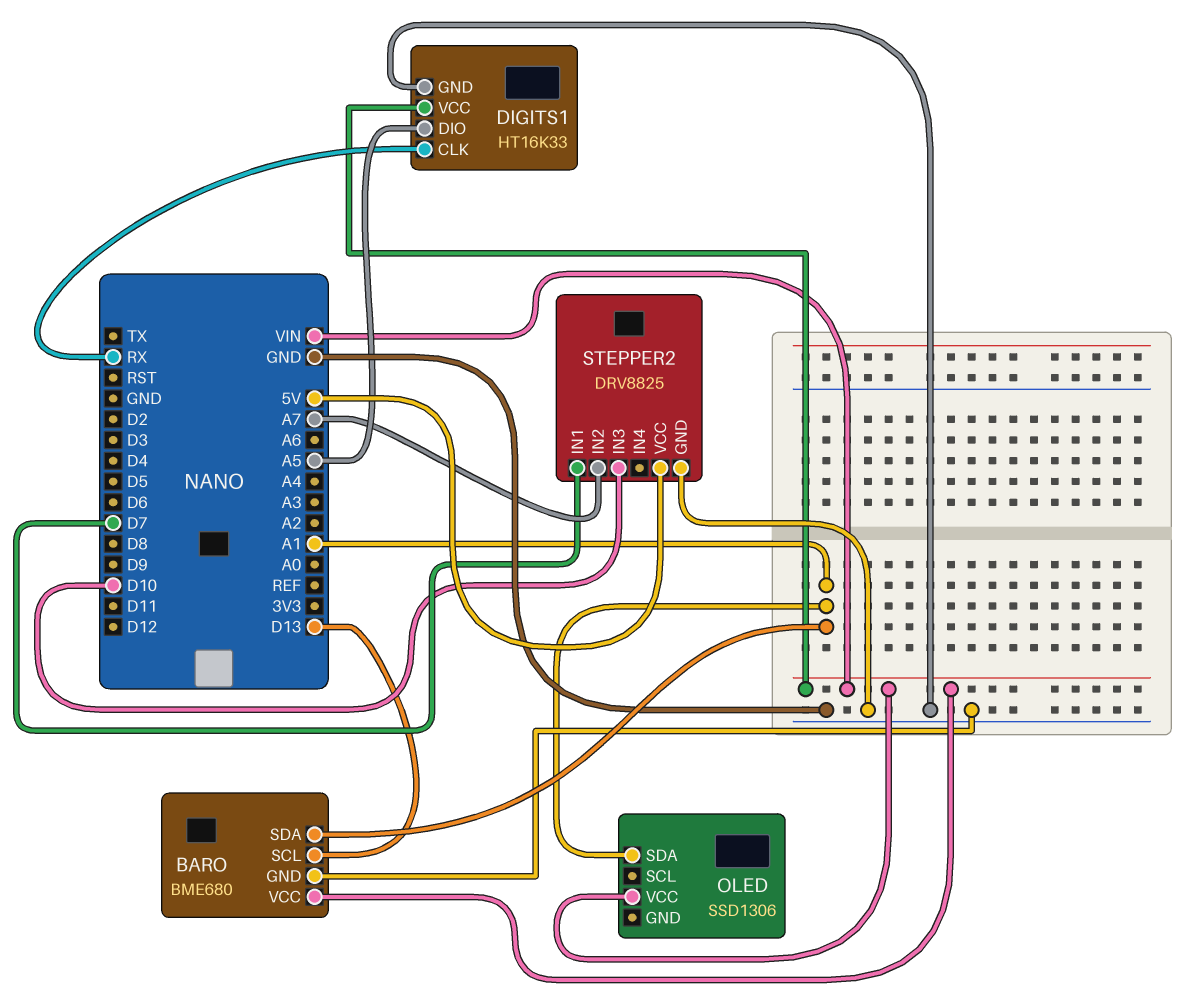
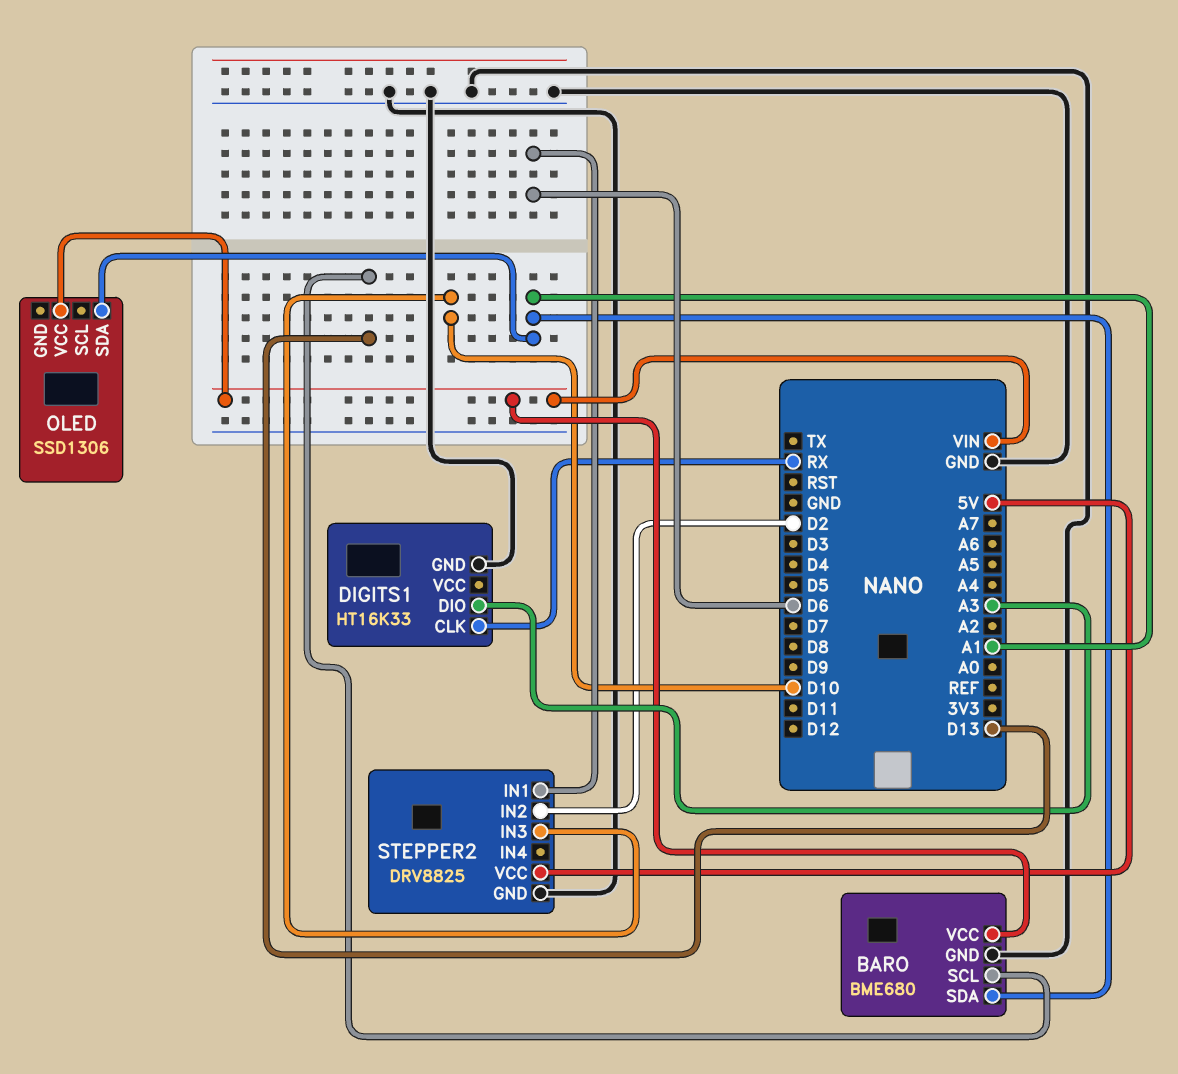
DIGITS1 pin DIO: A5 -> A3
DIGITS1 pin VCC: VIN -> none
STEPPER2 pin IN1: D7 -> D6
STEPPER2 pin IN2: A7 -> D2

